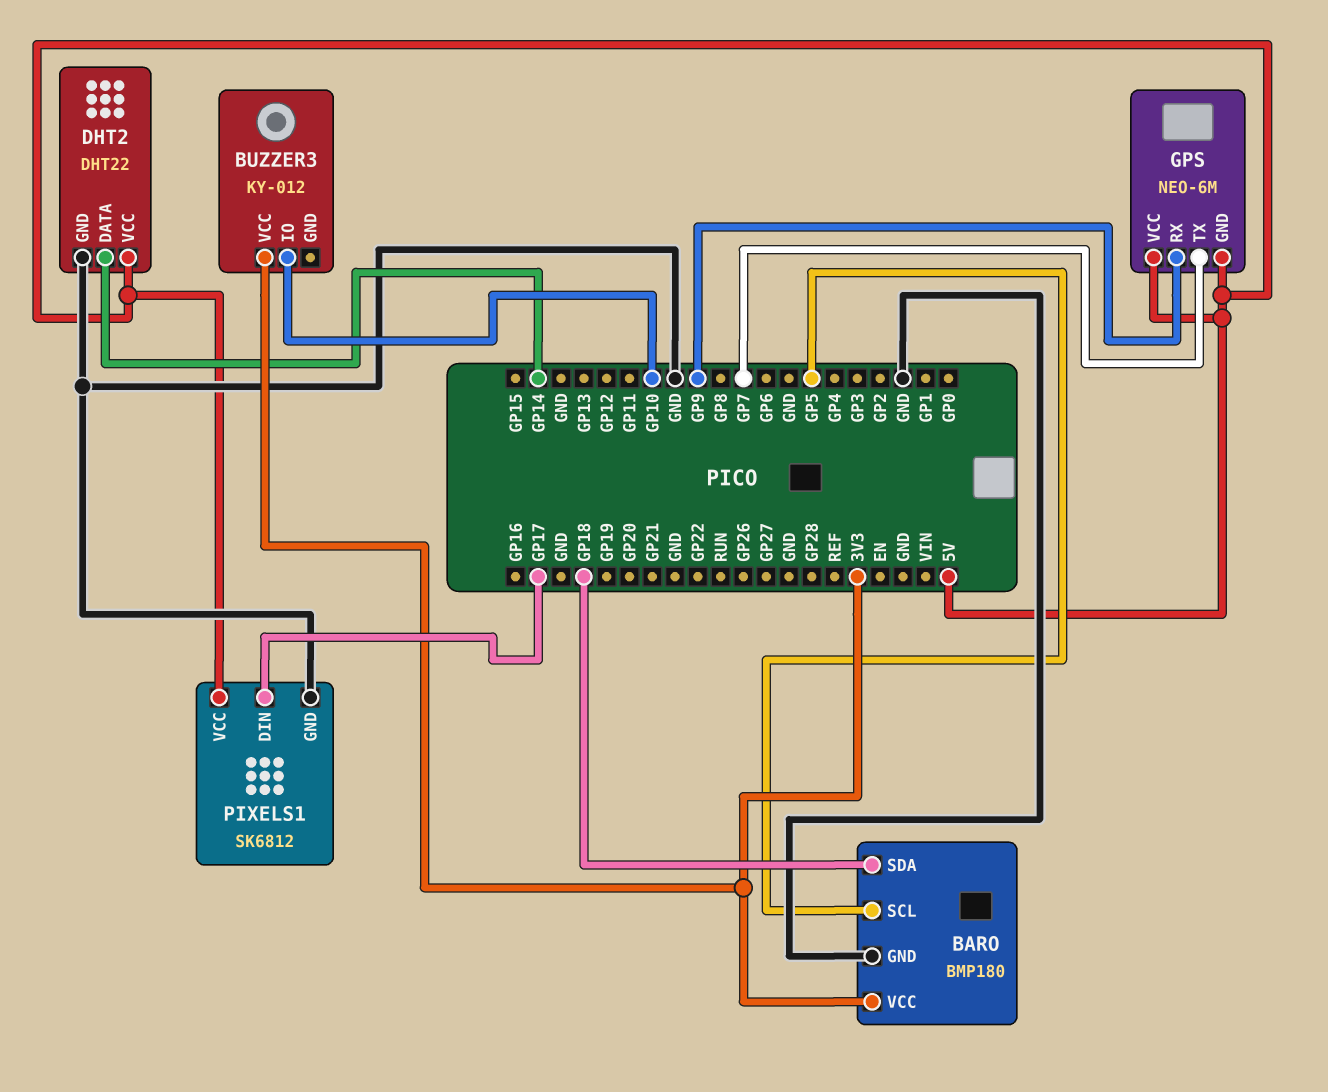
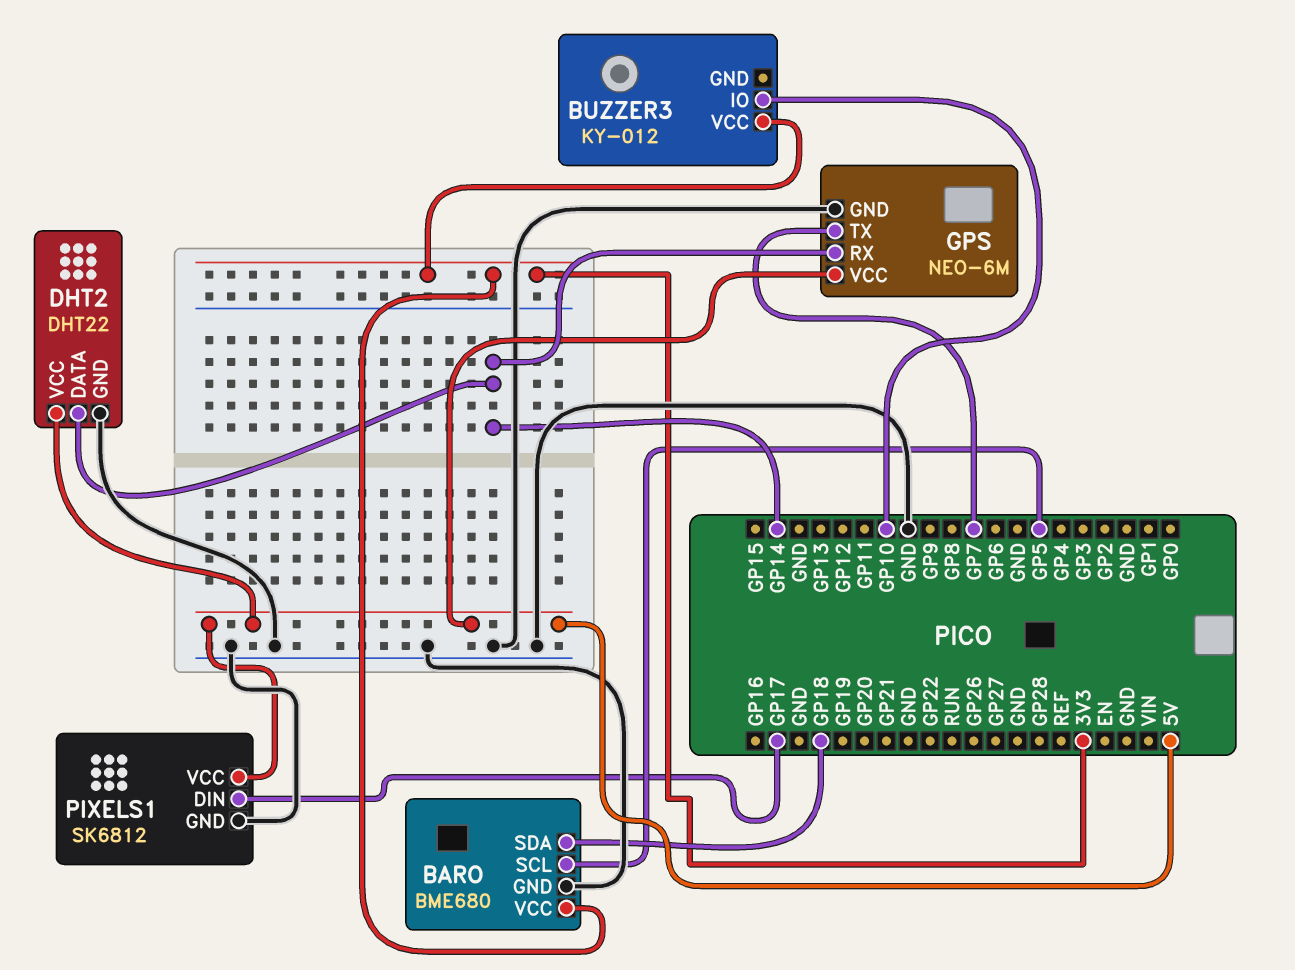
BARO: BMP180 -> BME680
GPS pin GND: 5V -> GND
GPS pin RX: GP9 -> GP14

